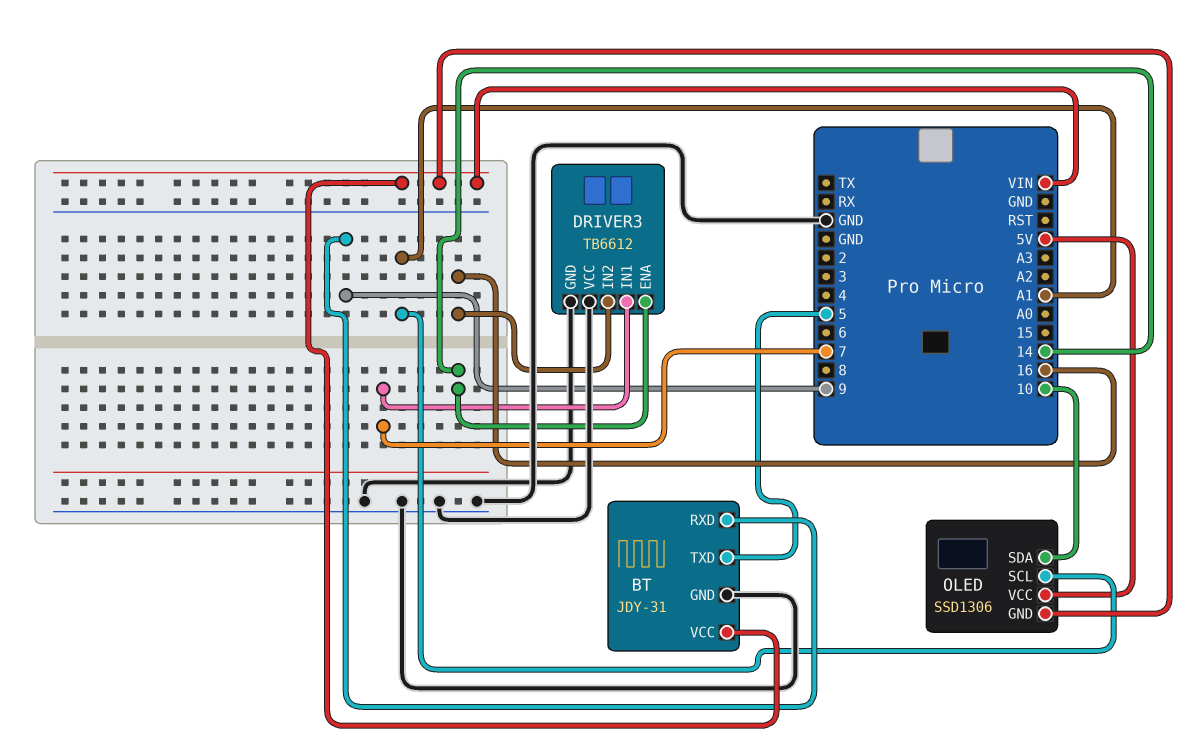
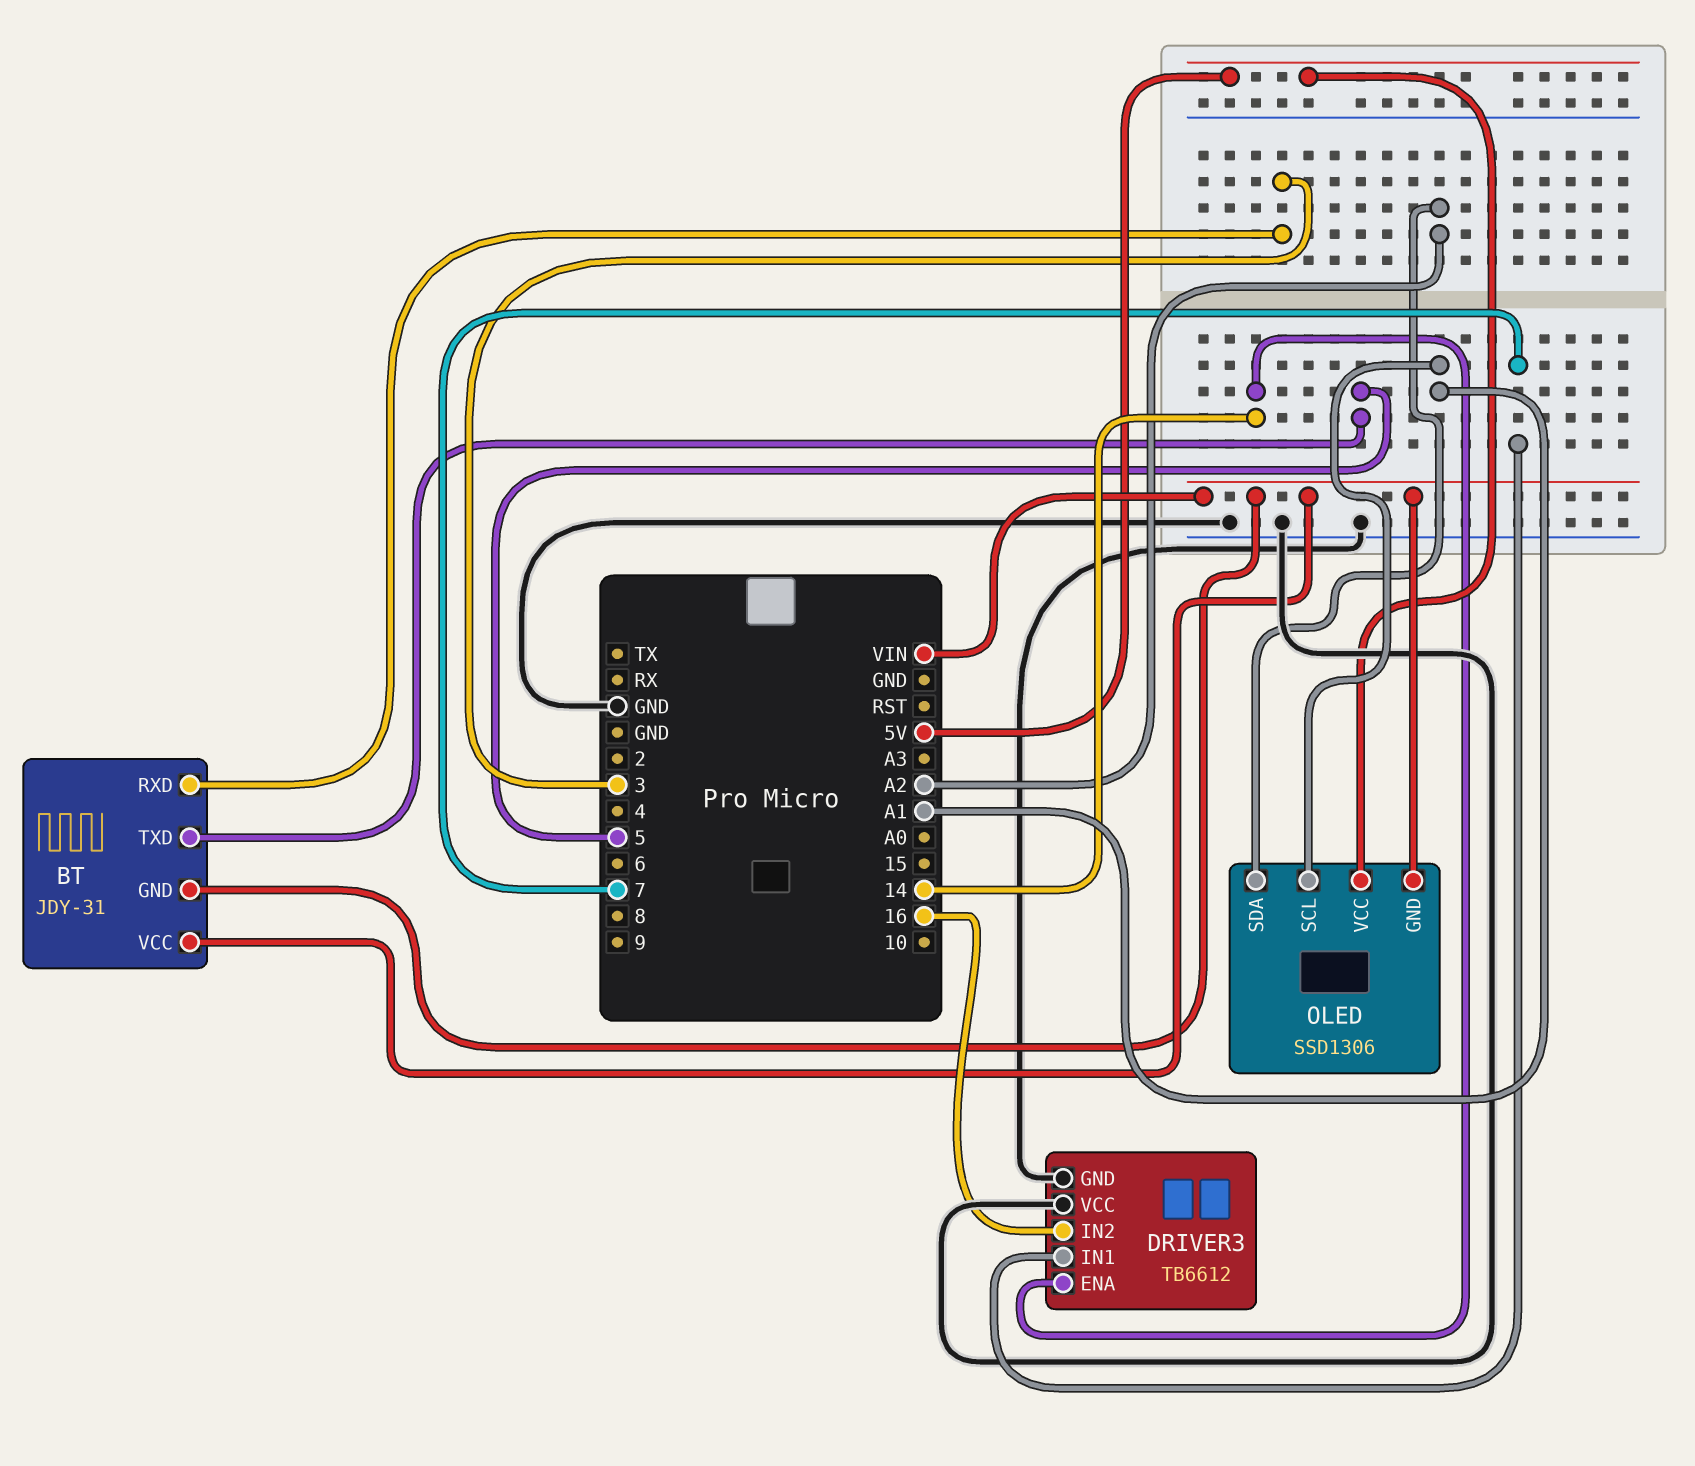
BT pin GND: GND -> VIN
BT pin RXD: 9 -> 3
OLED pin SDA: 10 -> A2

